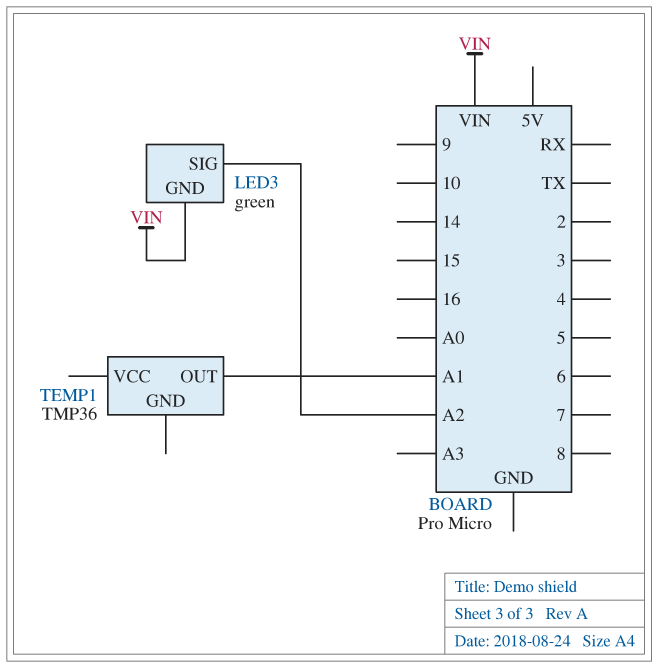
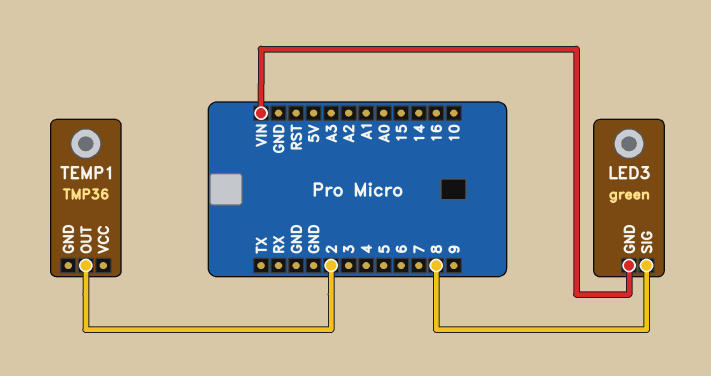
LED3 pin SIG: A2 -> 8
TEMP1 pin OUT: A1 -> 2

